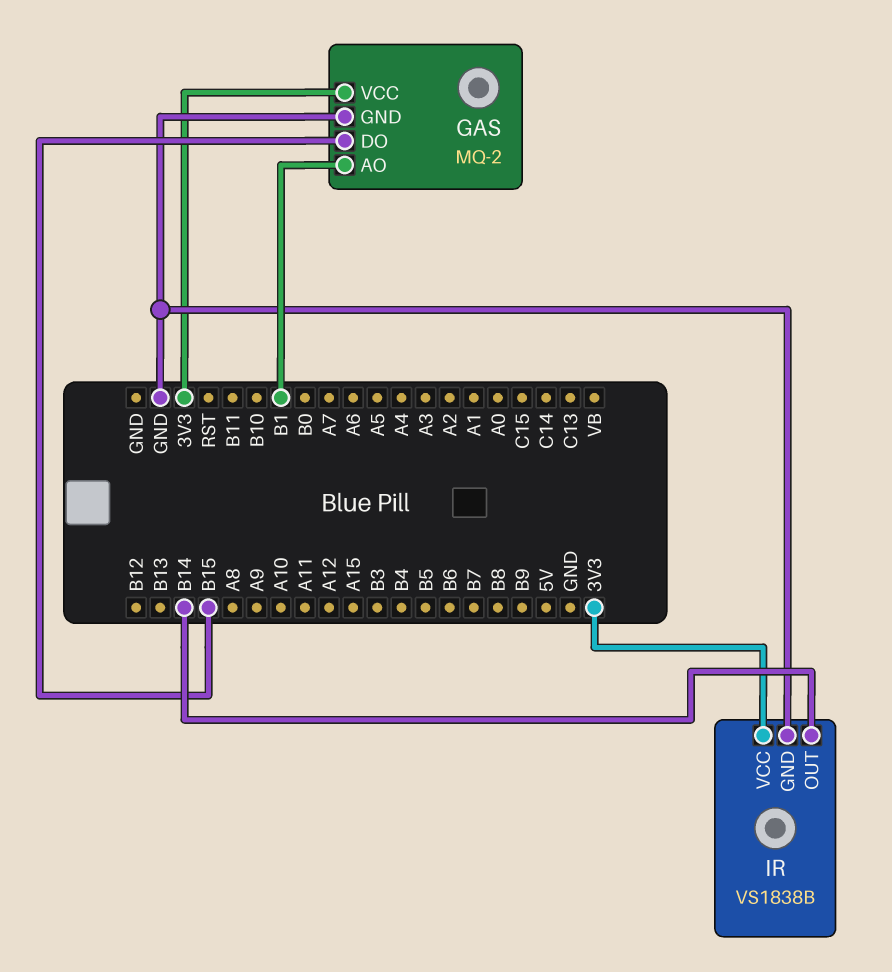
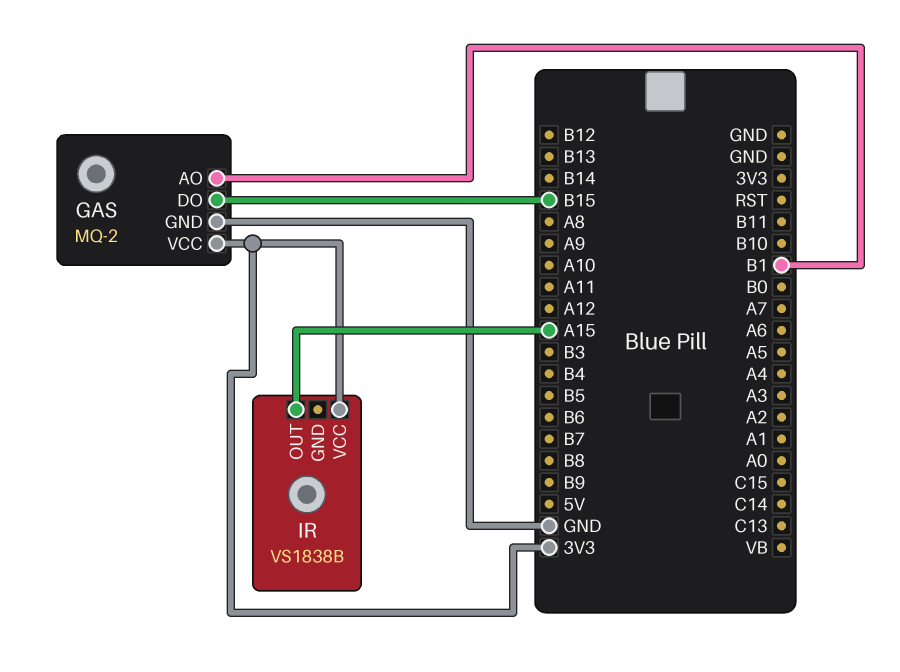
IR pin GND: GND -> none
IR pin OUT: B14 -> A15

